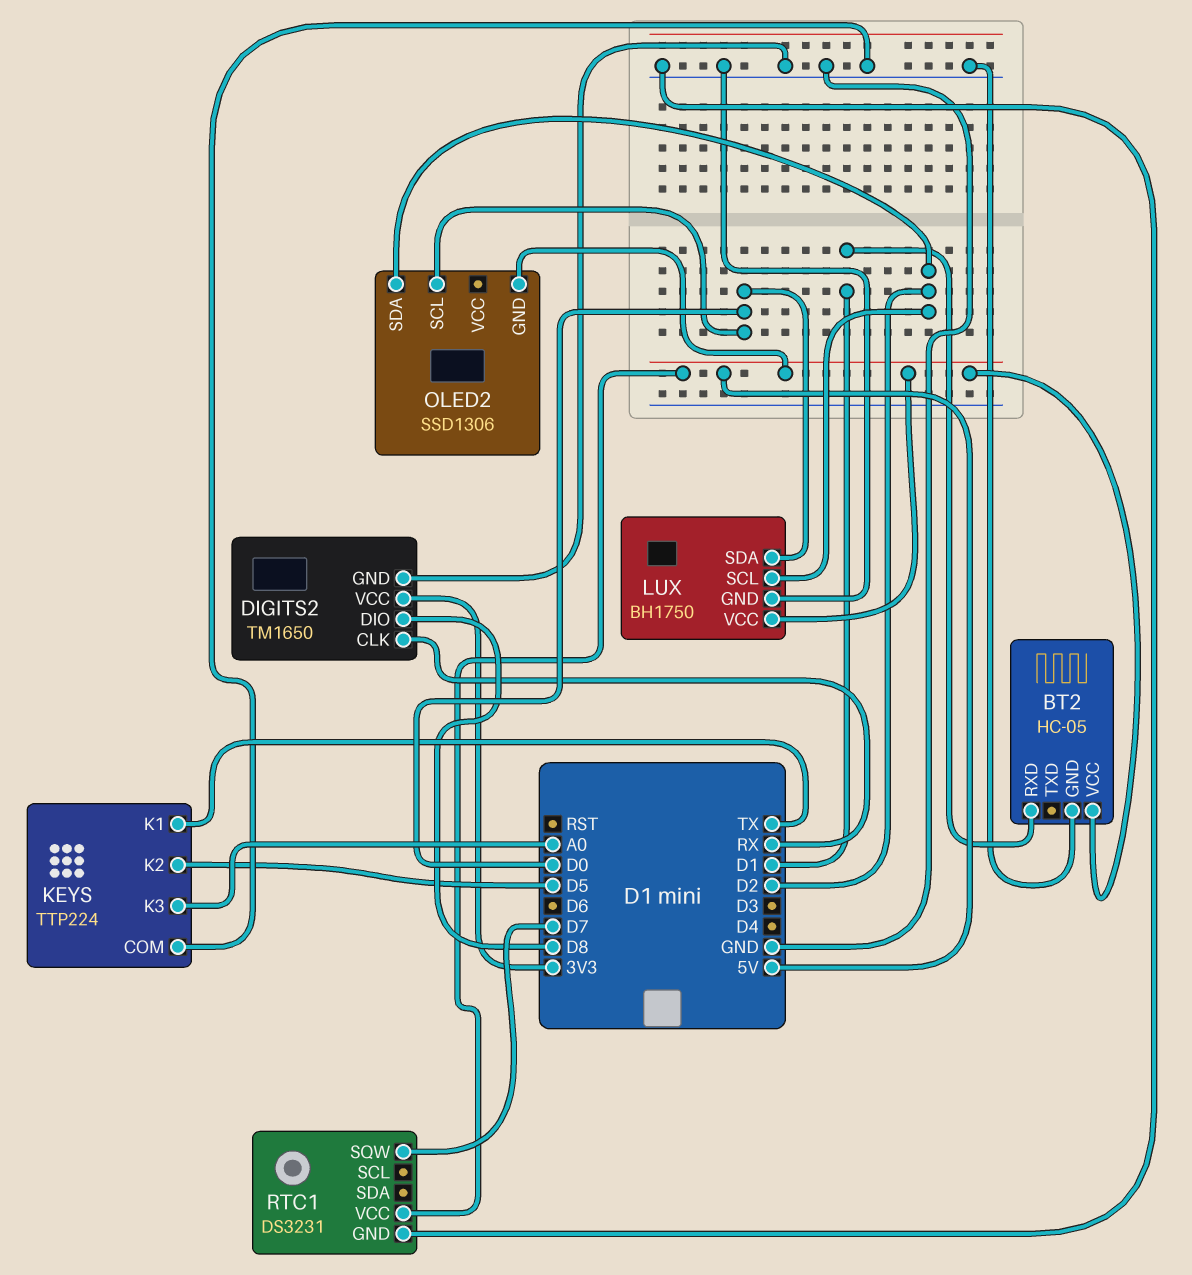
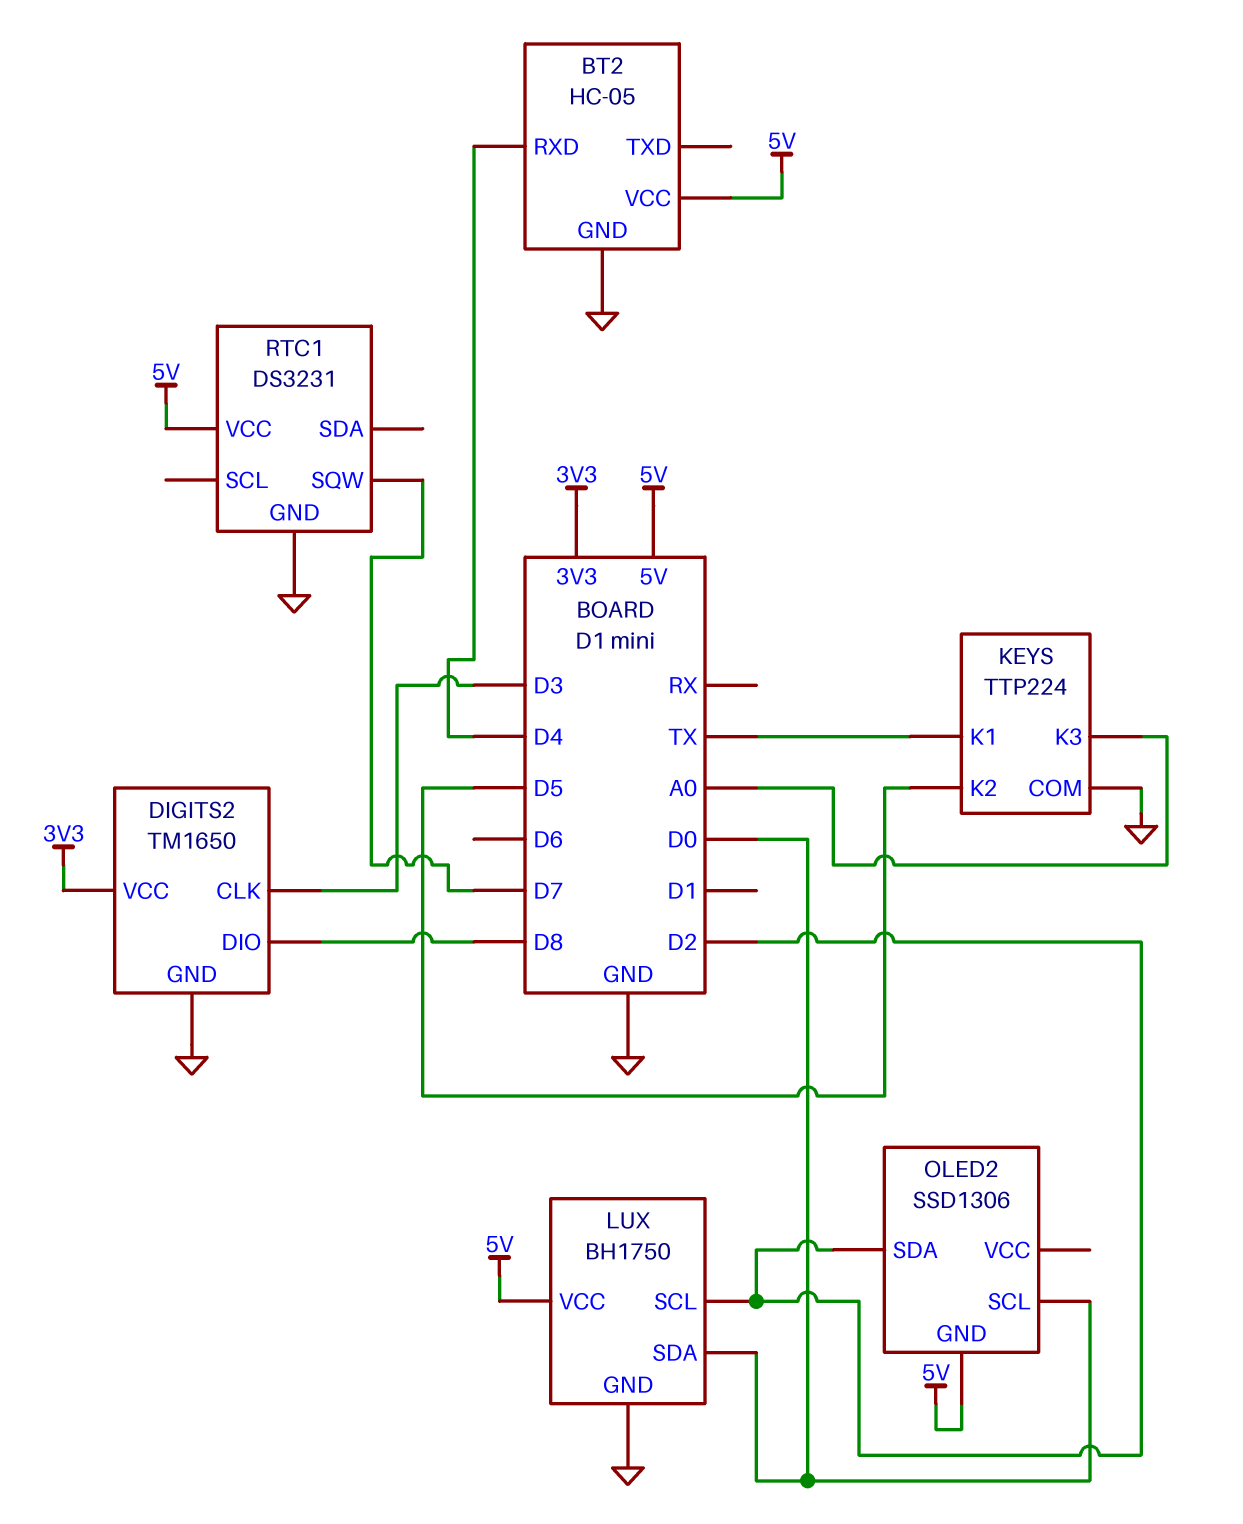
BT2 pin RXD: D1 -> D4
DIGITS2 pin CLK: RX -> D3

